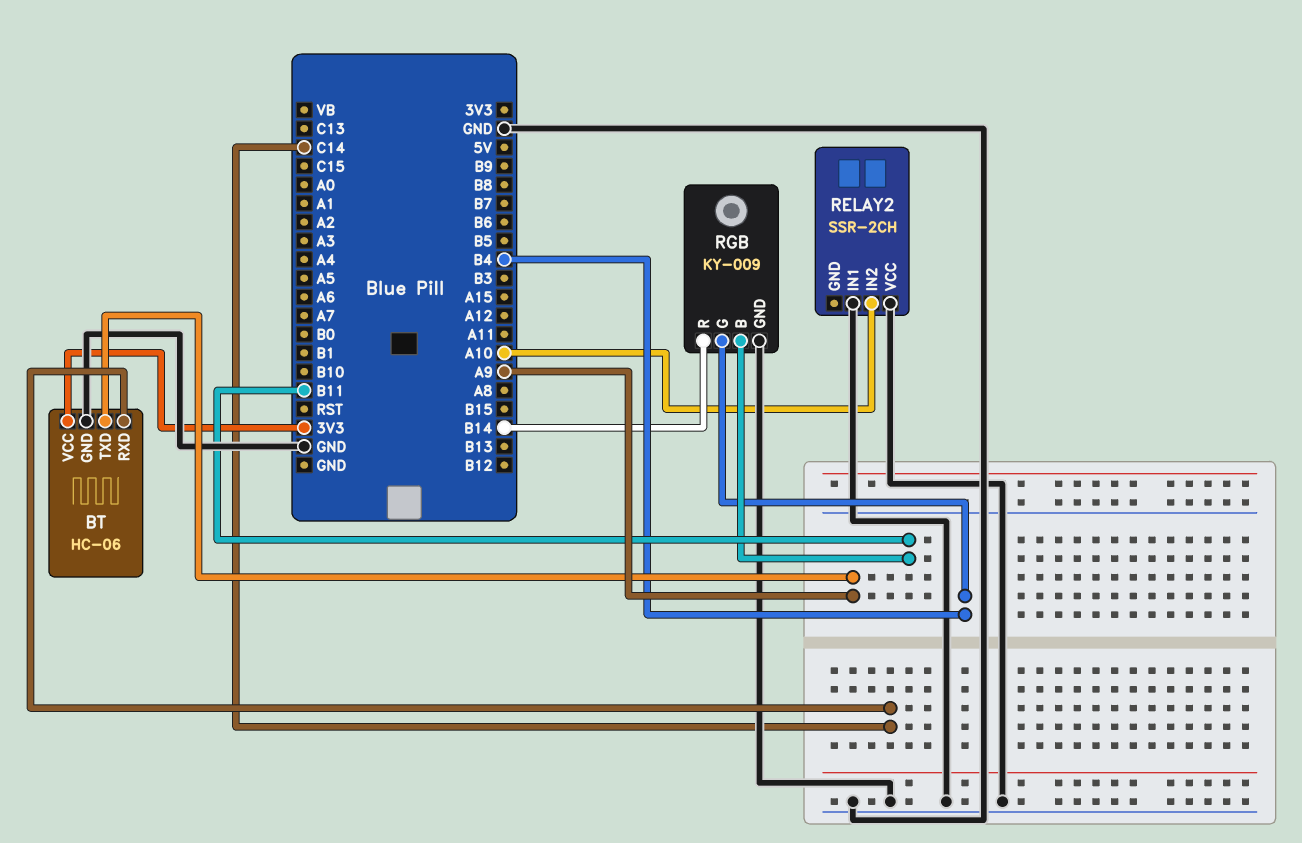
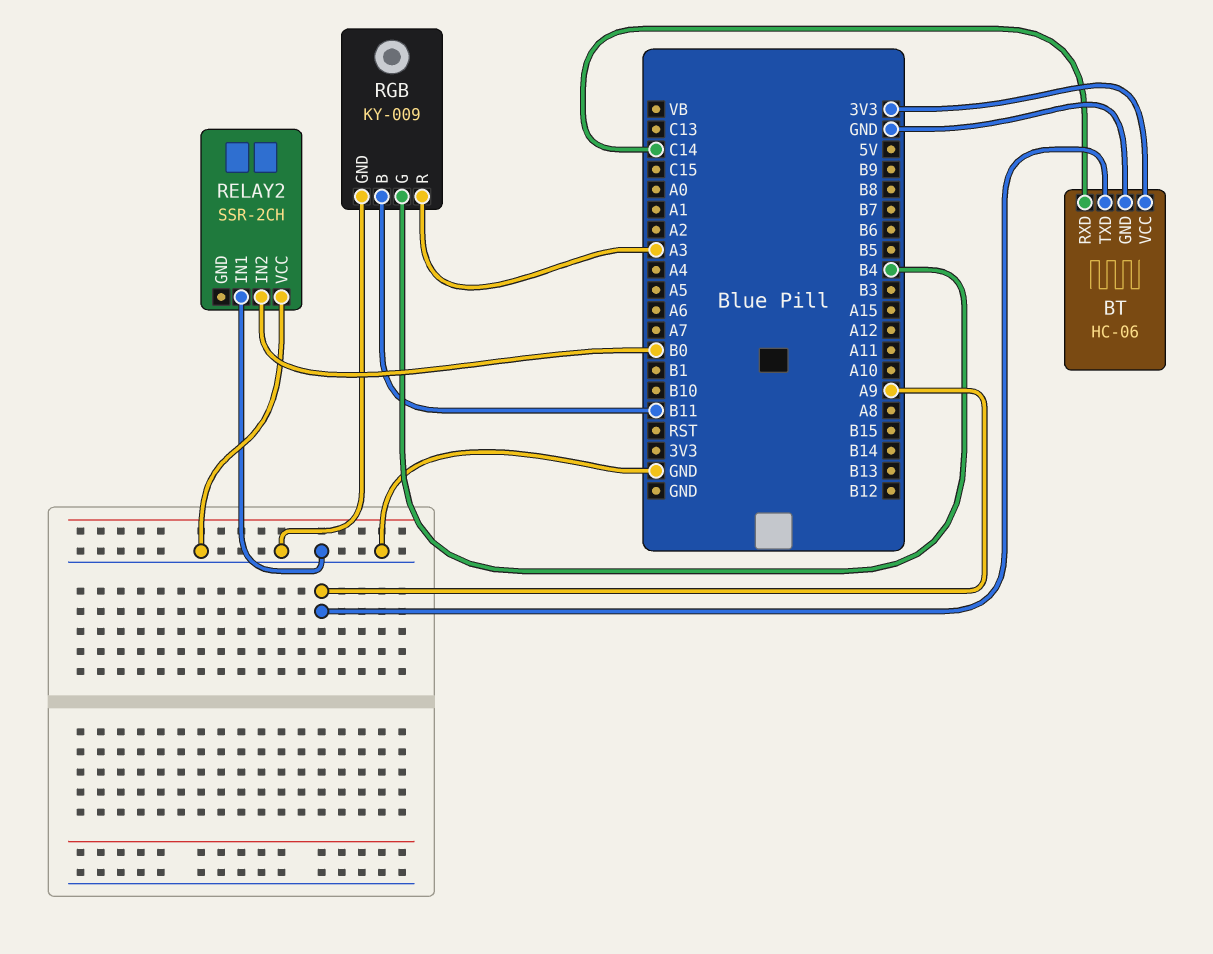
RELAY2 pin IN2: A10 -> B0
RGB pin R: B14 -> A3

